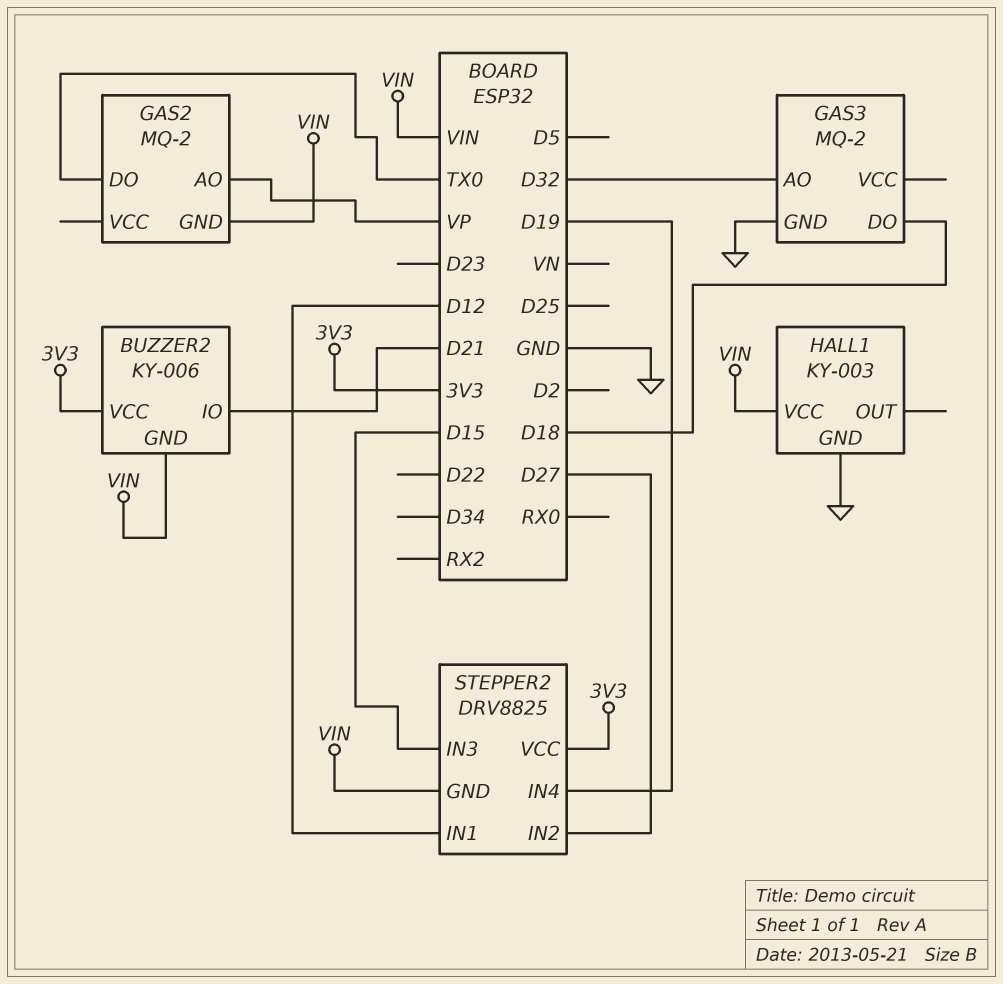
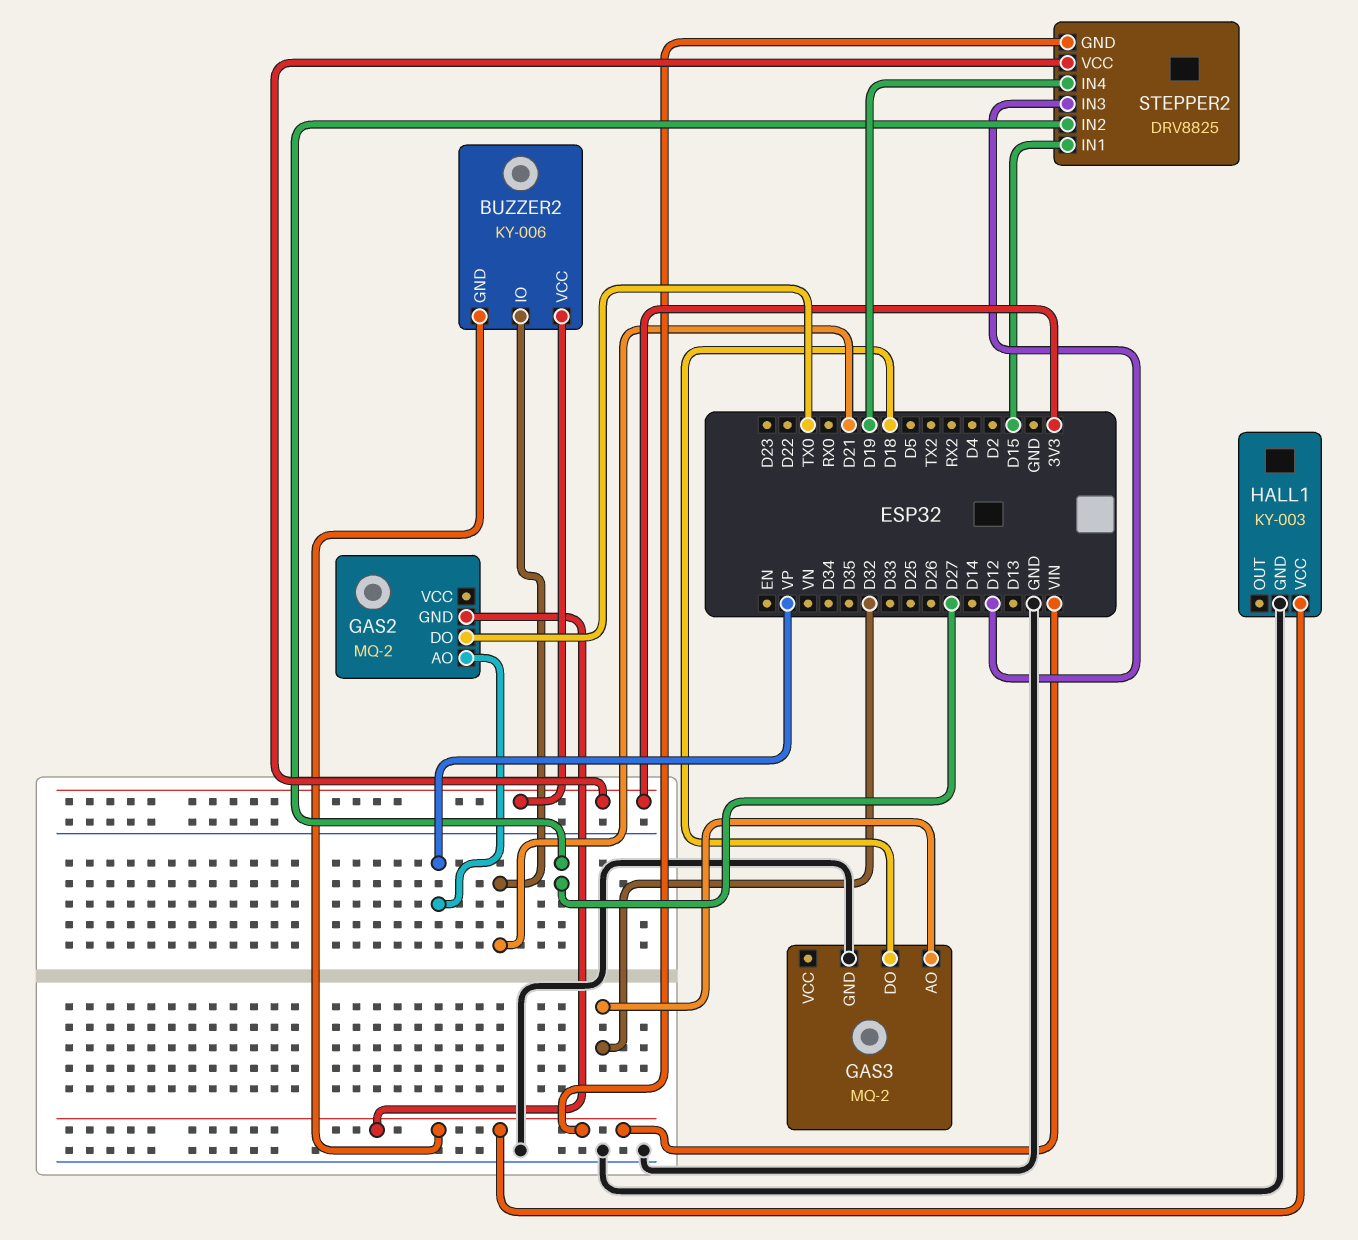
STEPPER2 pin IN1: D12 -> D15
STEPPER2 pin IN3: D15 -> D12

